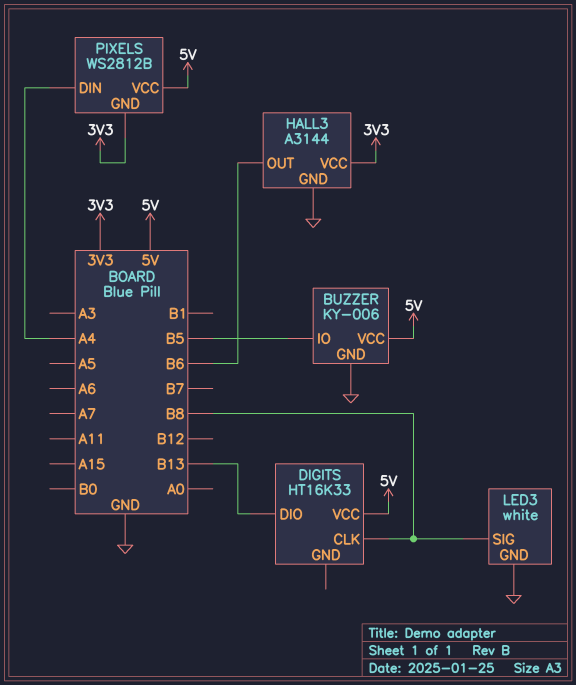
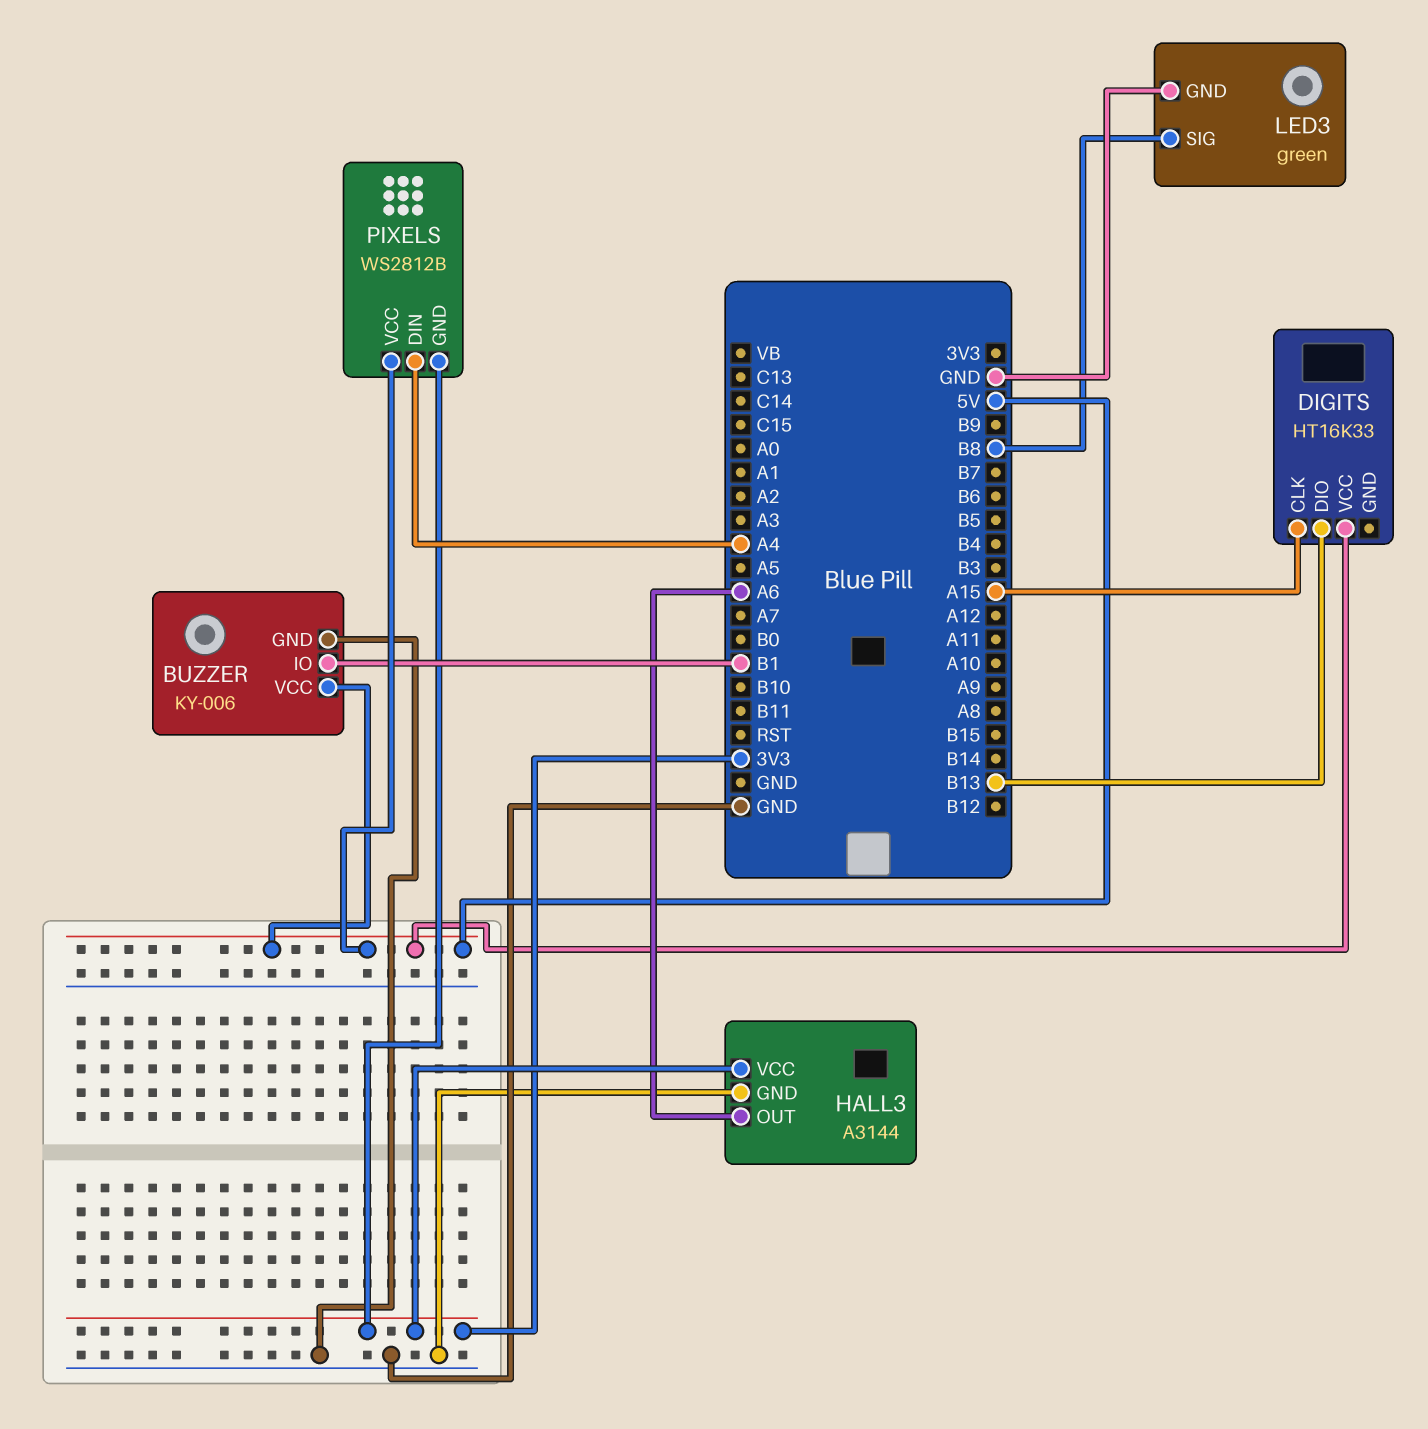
BUZZER pin IO: B5 -> B1
DIGITS pin CLK: B8 -> A15
HALL3 pin OUT: B6 -> A6
LED3: white -> green

